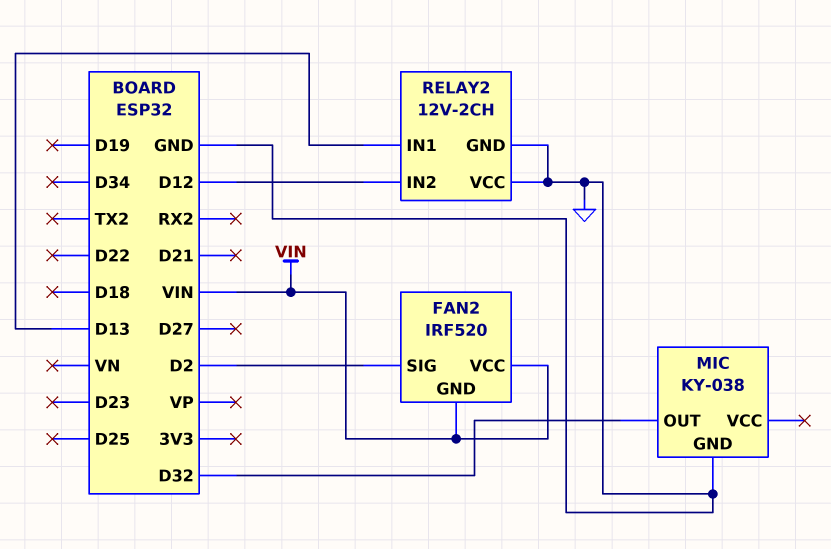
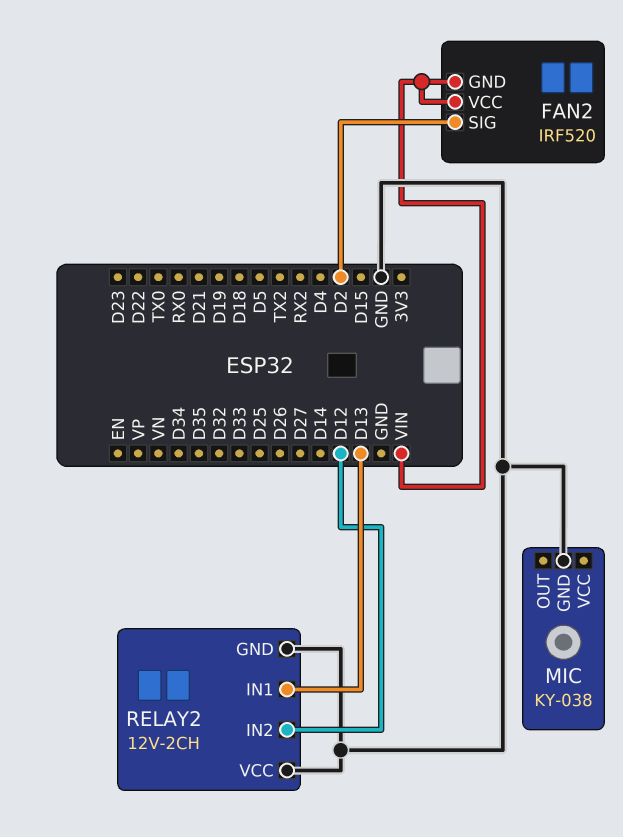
MIC pin OUT: D32 -> none

